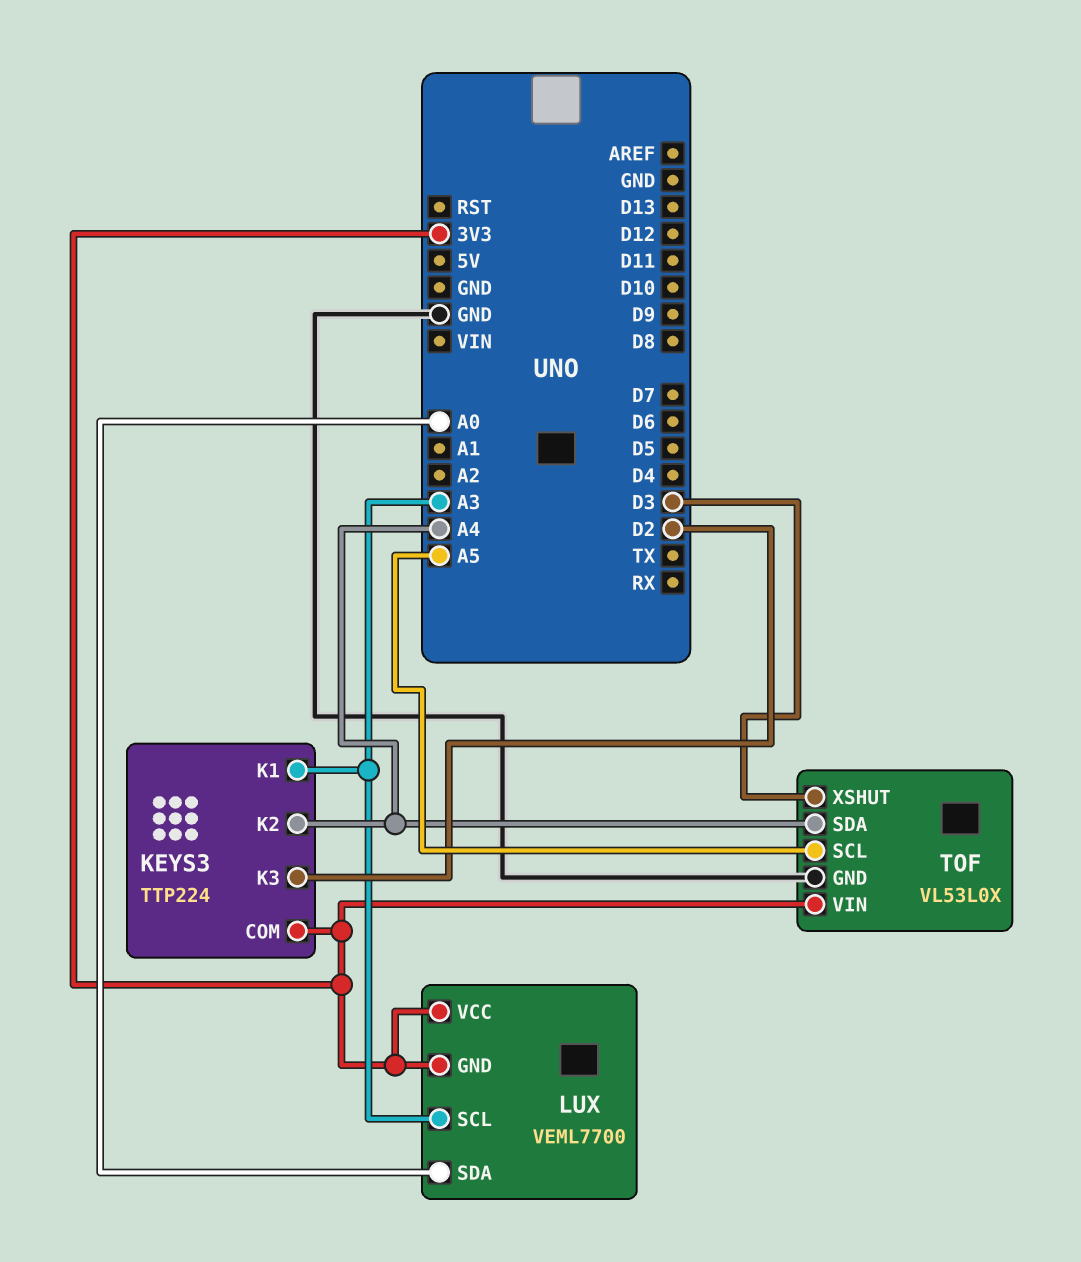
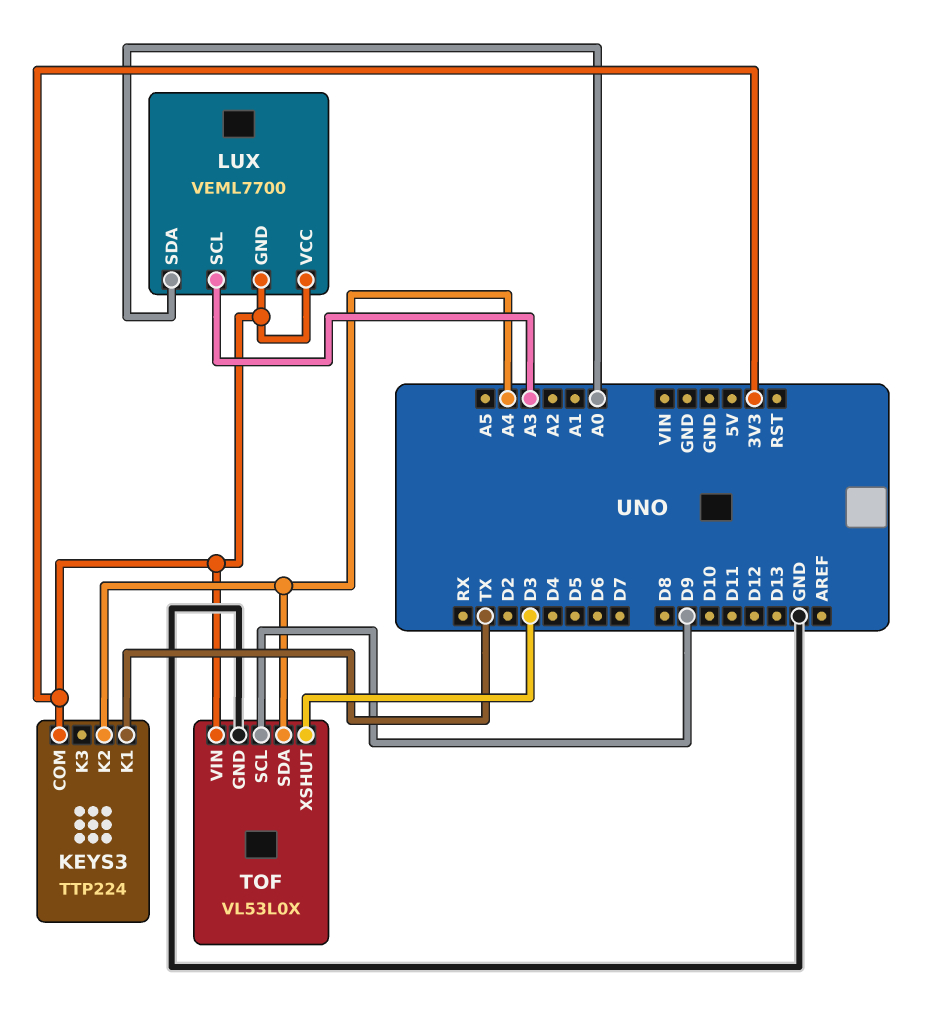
KEYS3 pin K1: A3 -> TX
KEYS3 pin K3: D2 -> none
TOF pin SCL: A5 -> D9

